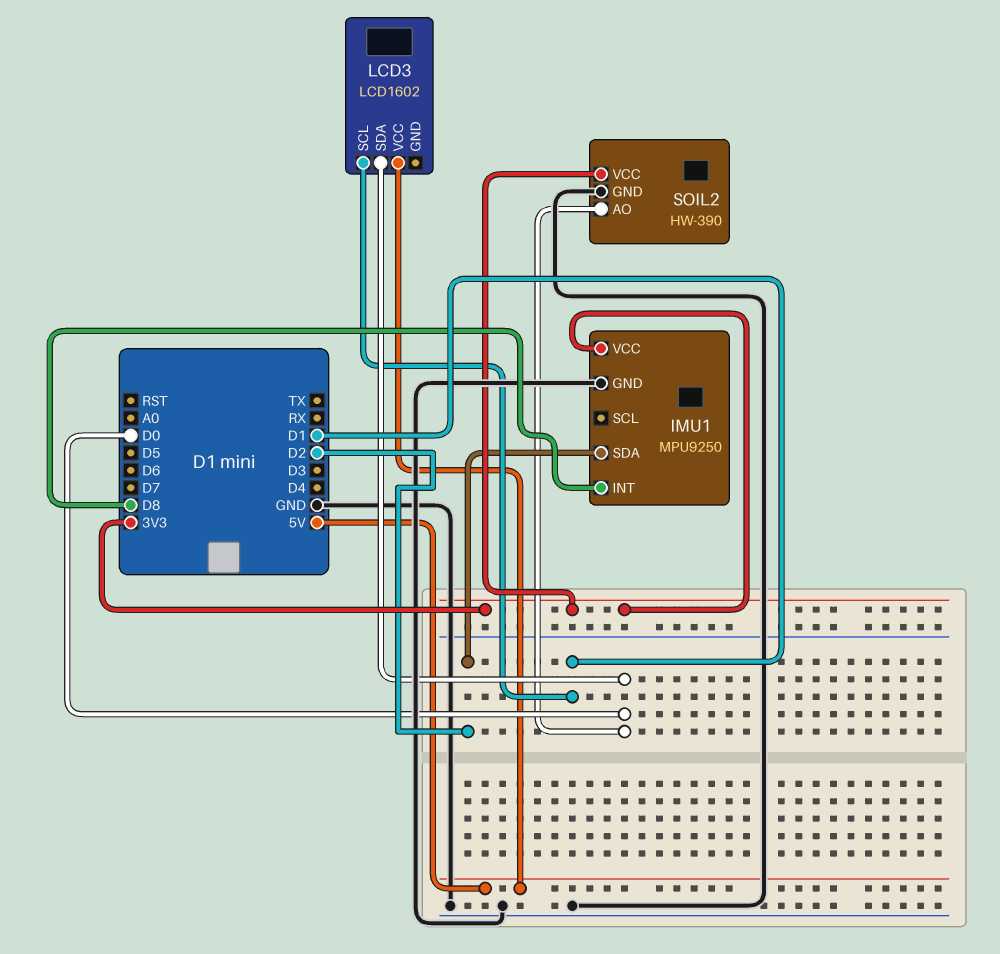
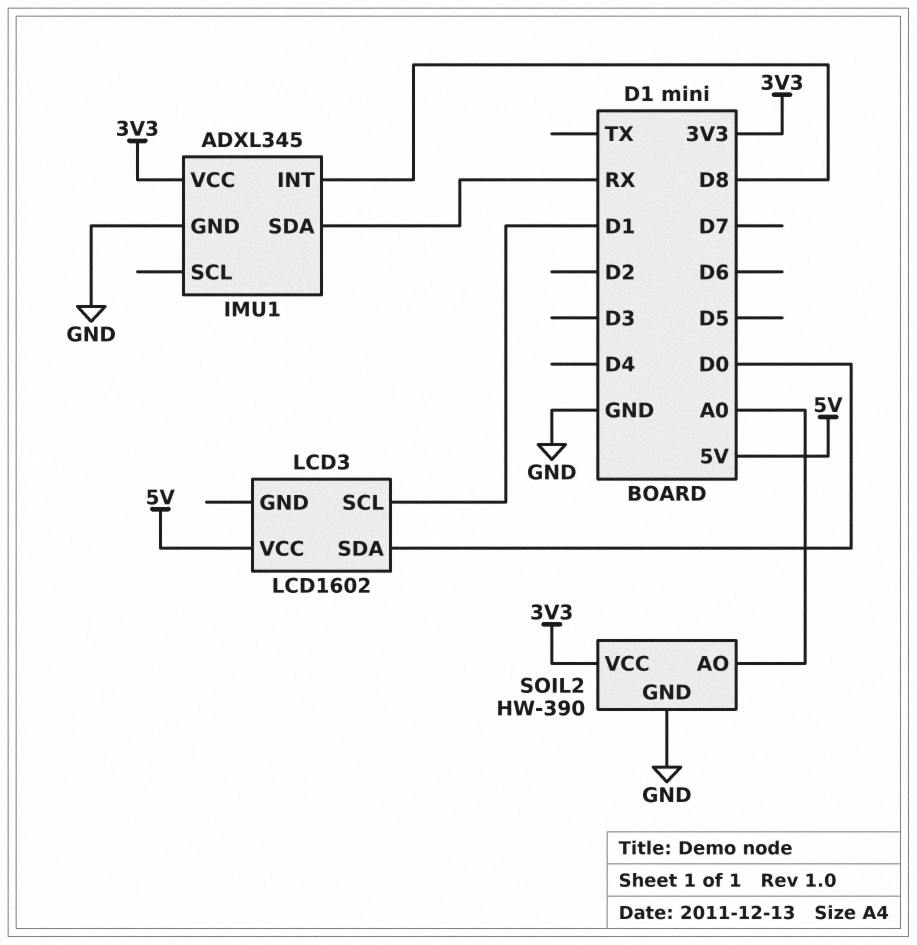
IMU1: MPU9250 -> ADXL345
IMU1 pin SDA: D2 -> RX
SOIL2 pin AO: D0 -> A0

